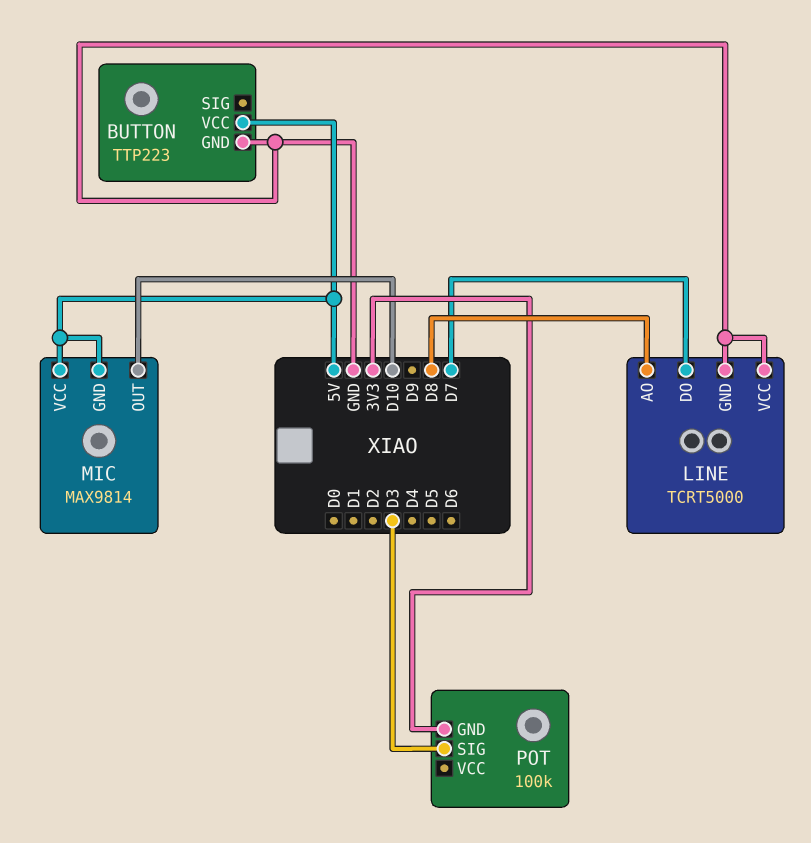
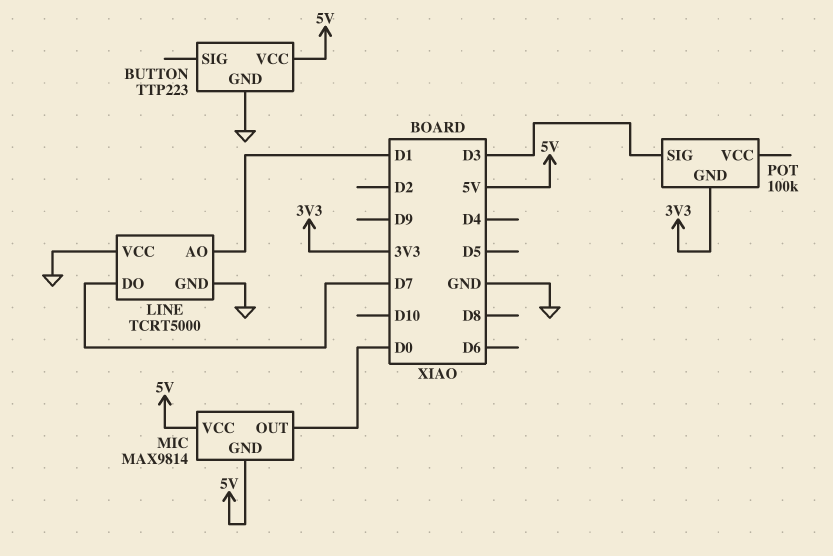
LINE pin AO: D8 -> D1
MIC pin OUT: D10 -> D0

